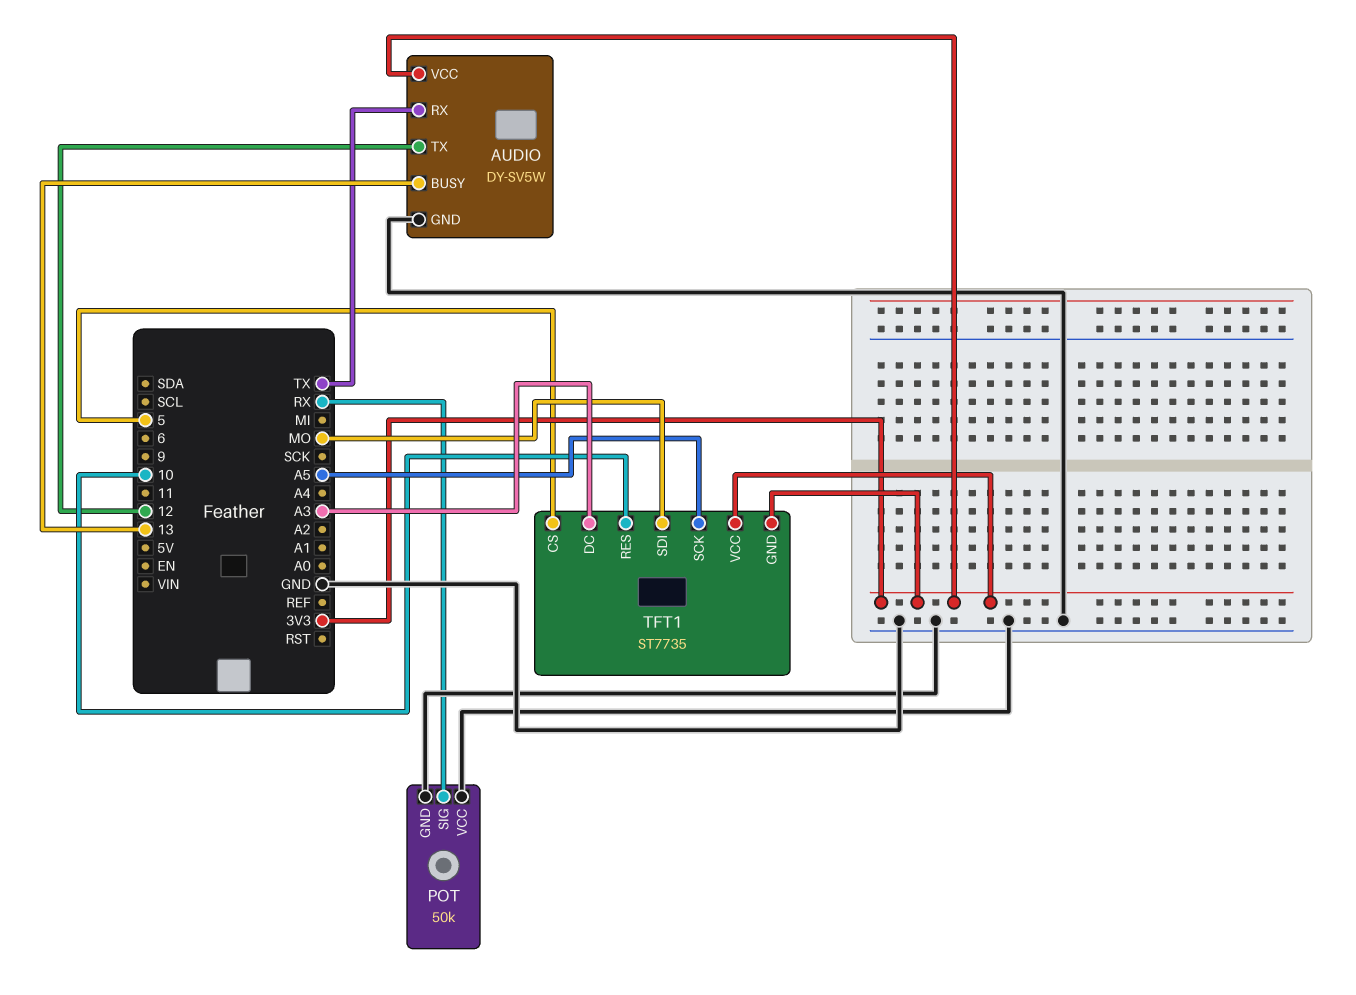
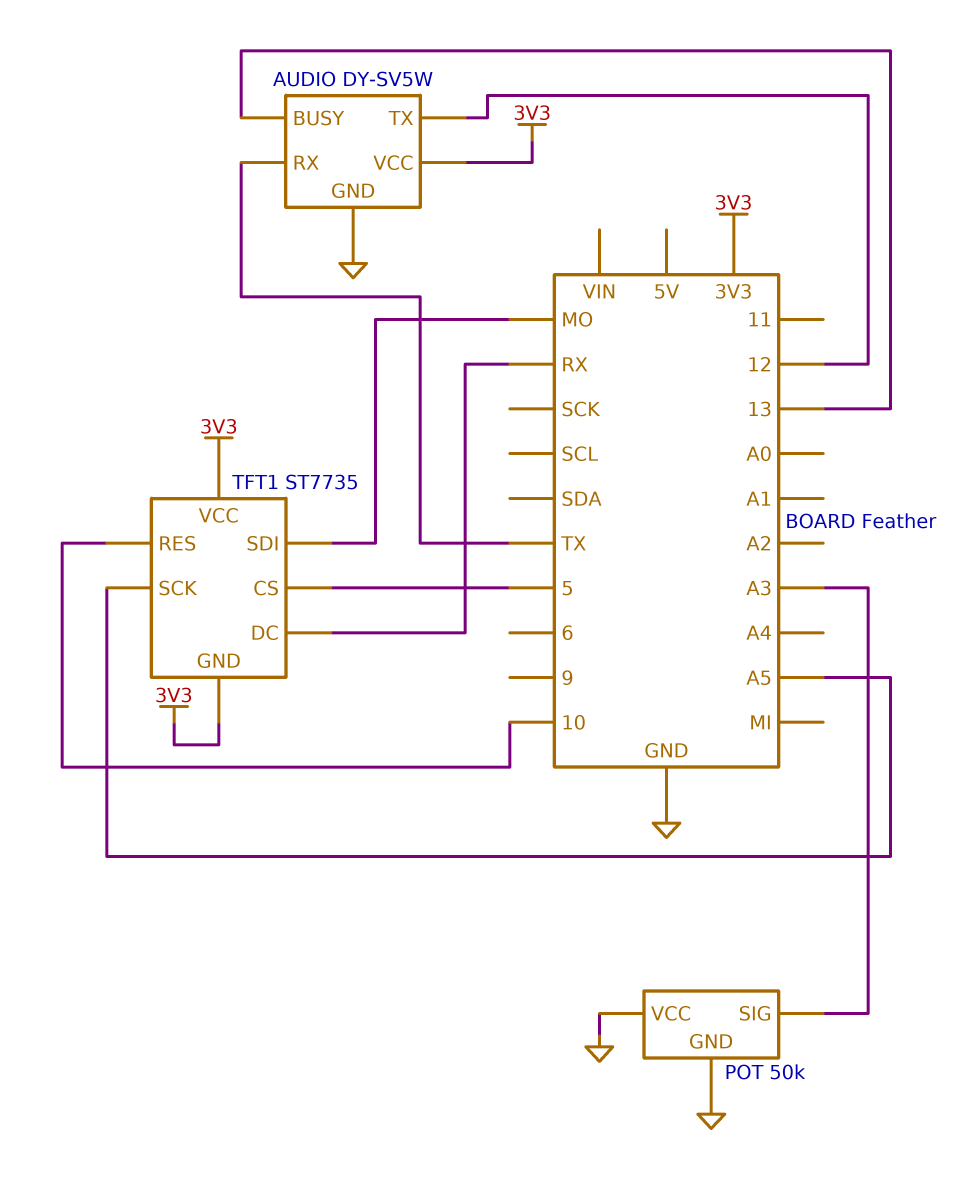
POT pin SIG: RX -> A3
TFT1 pin DC: A3 -> RX

